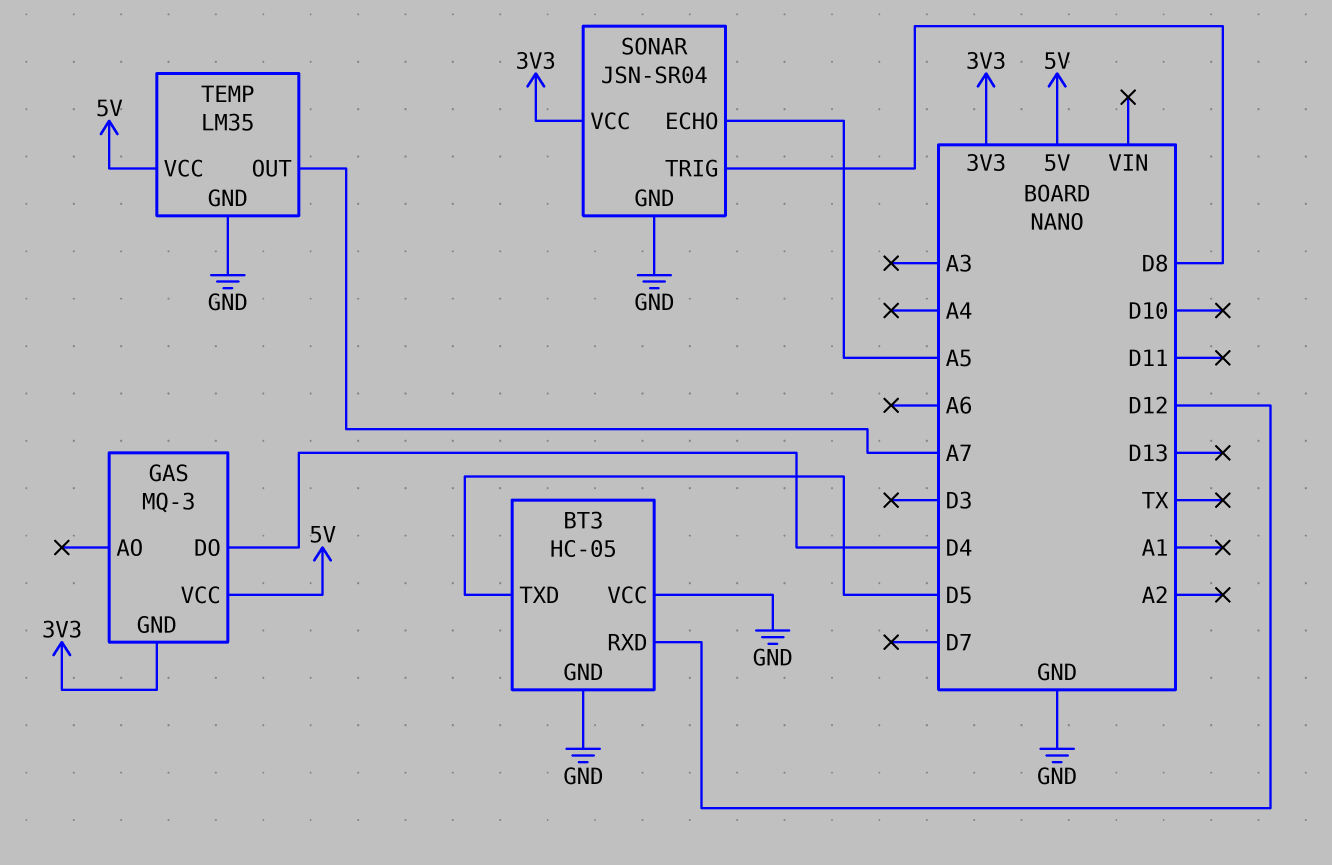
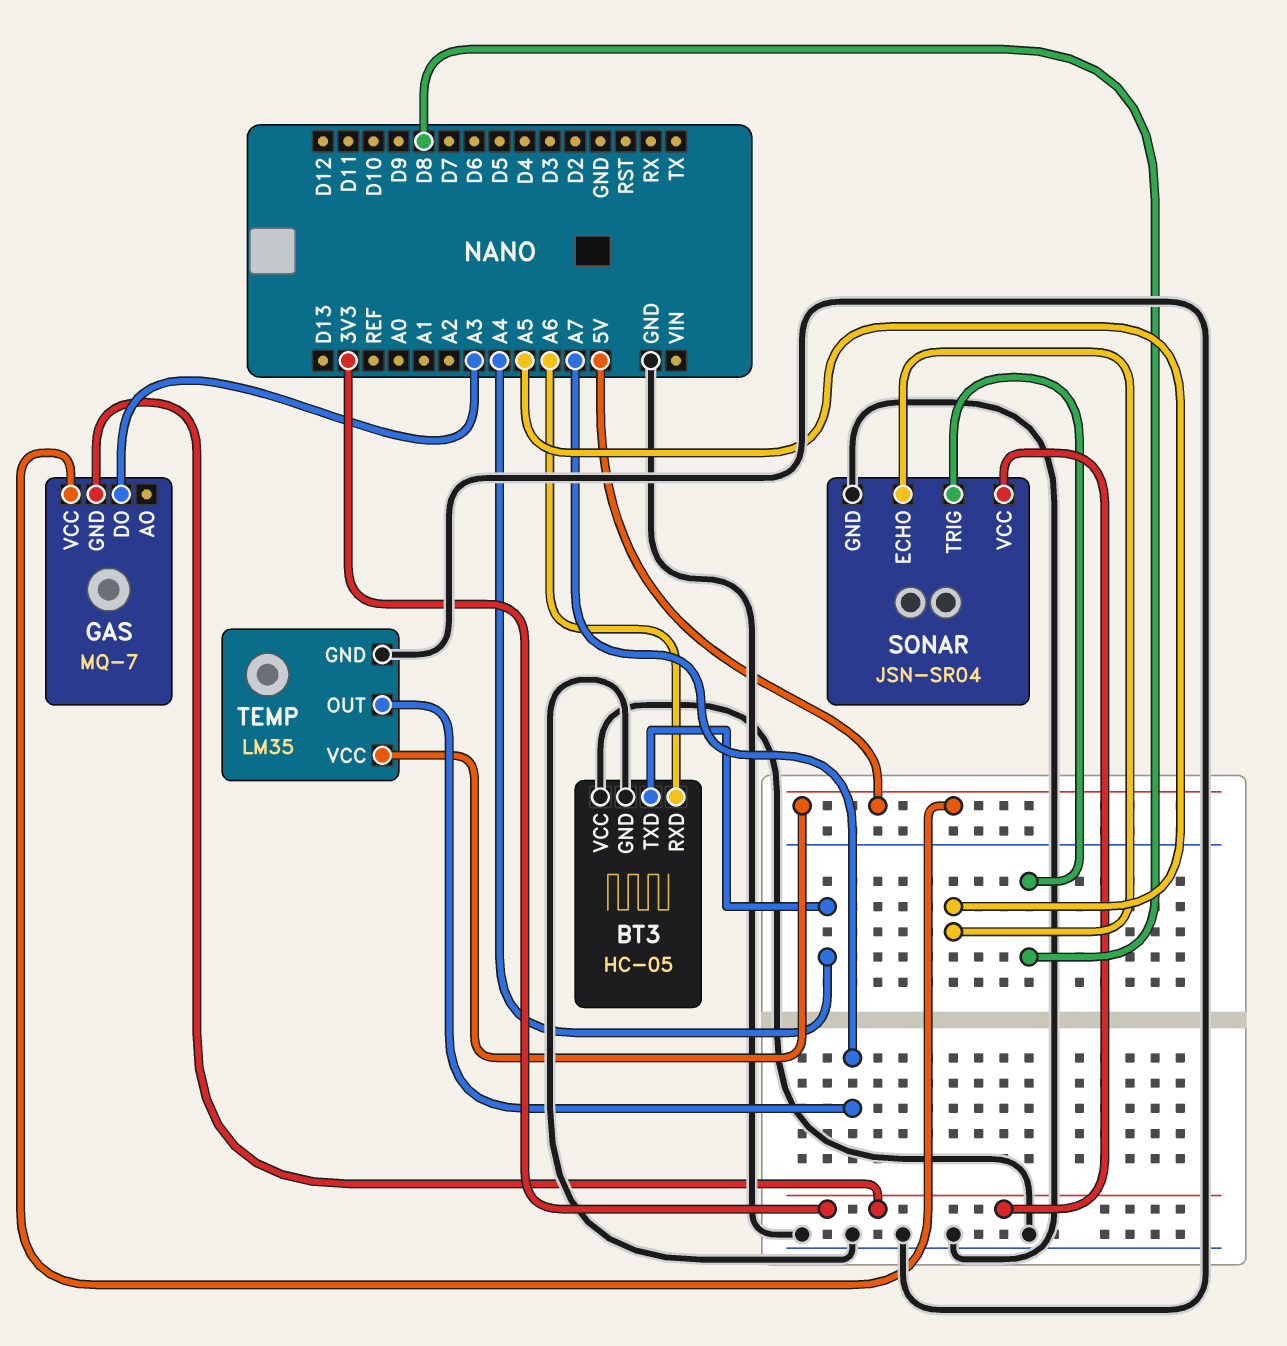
BT3 pin RXD: D12 -> A6
BT3 pin TXD: D5 -> A4
GAS: MQ-3 -> MQ-7
GAS pin DO: D4 -> A3

